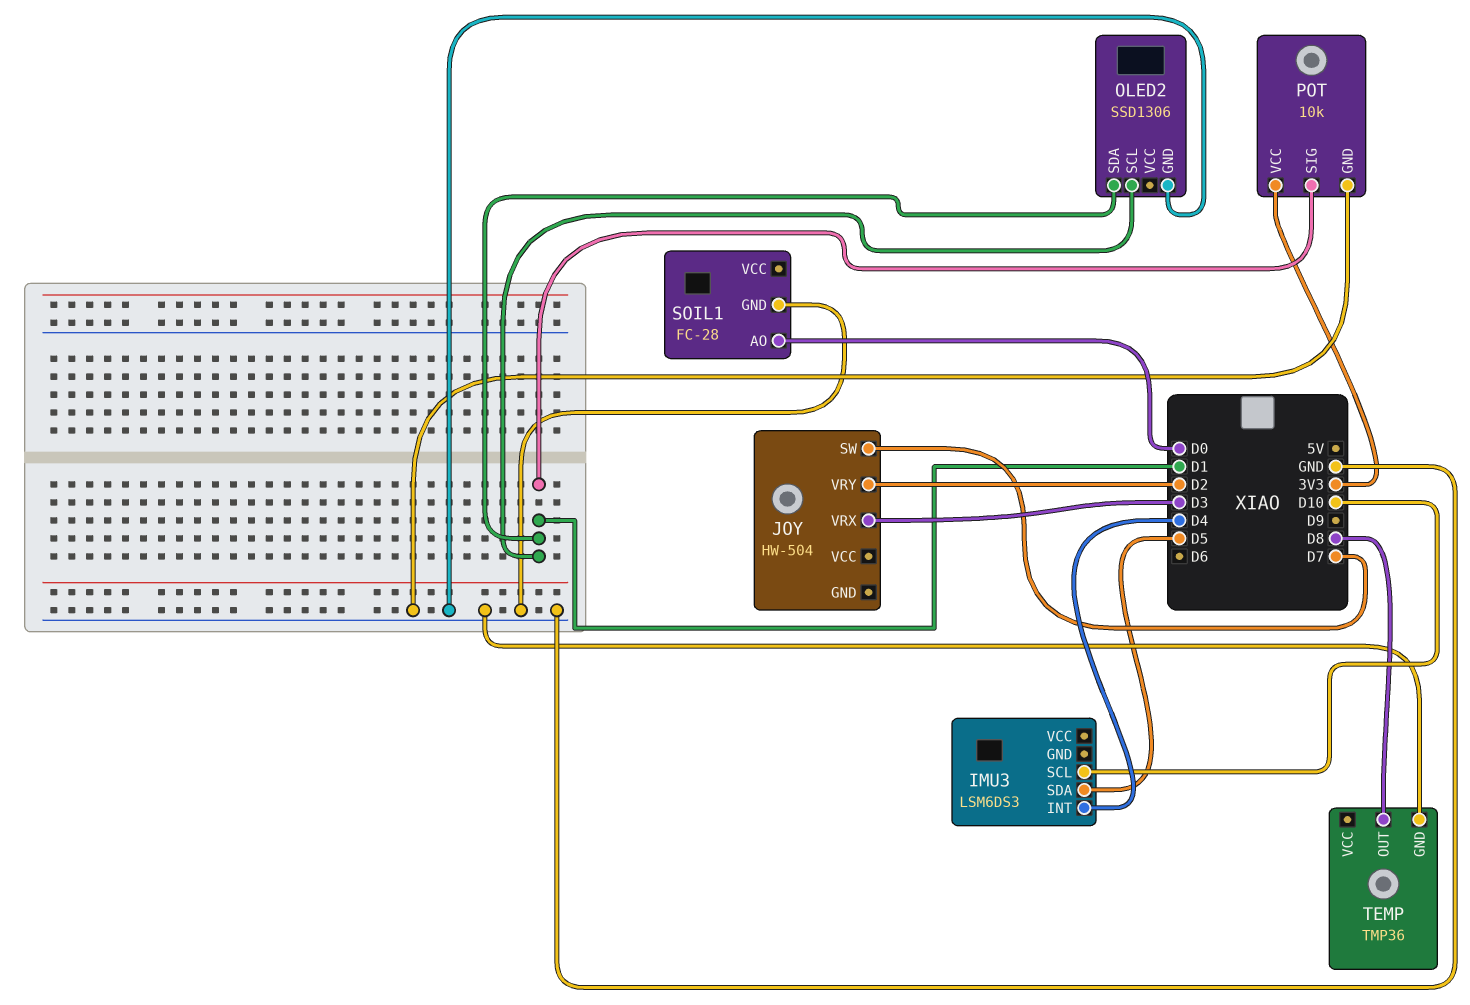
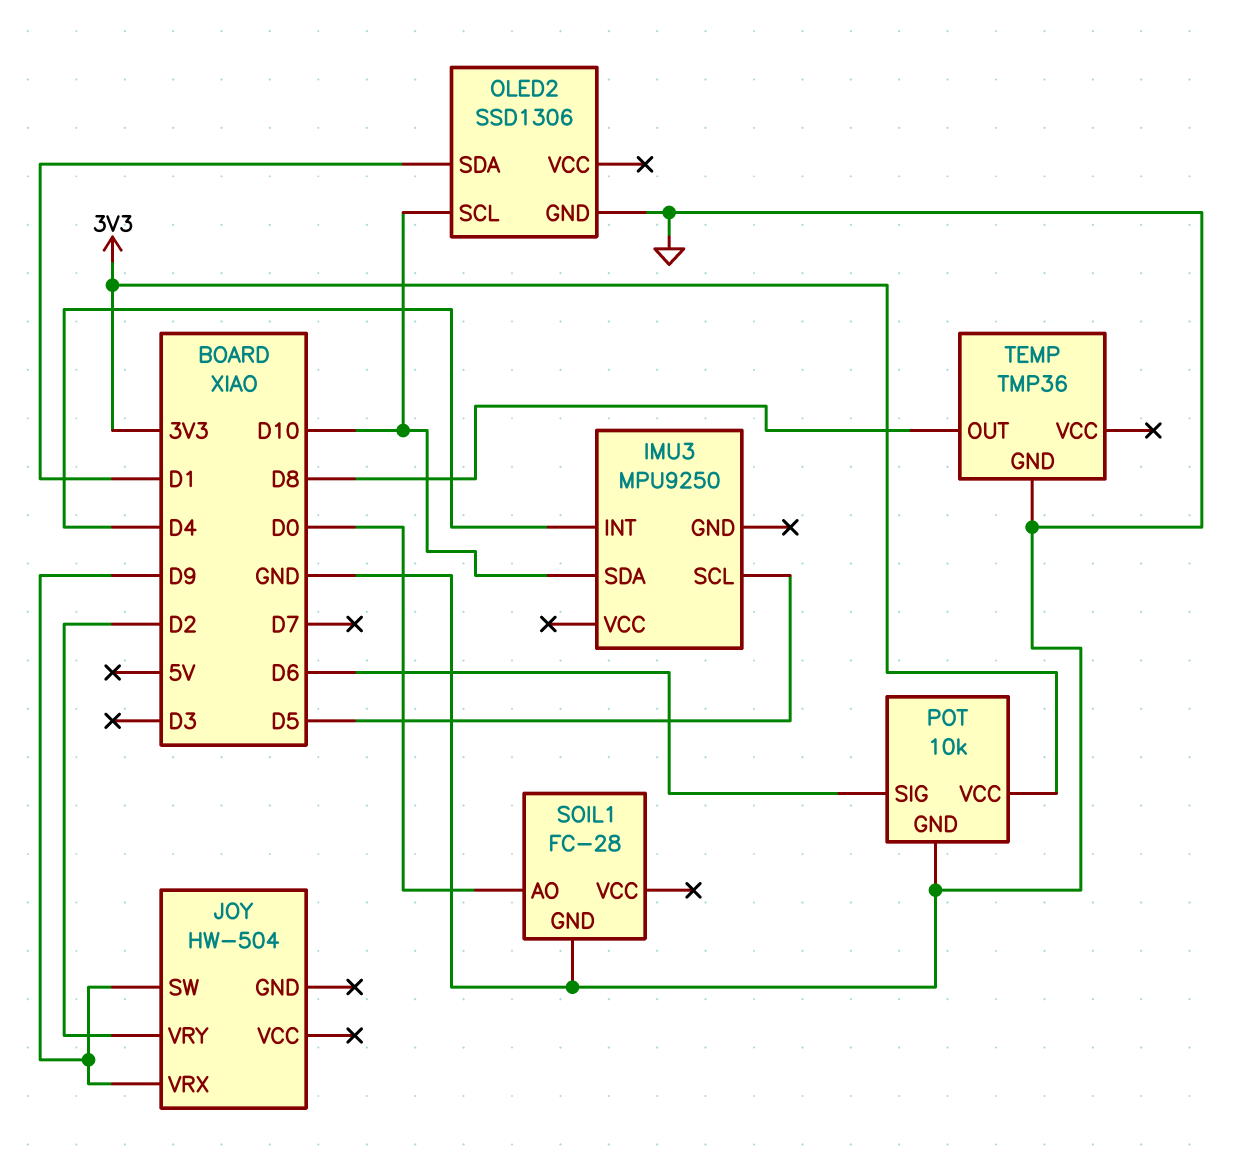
IMU3: LSM6DS3 -> MPU9250
IMU3 pin SCL: D10 -> D5
IMU3 pin SDA: D5 -> D10
JOY pin SW: D7 -> D9
JOY pin VRX: D3 -> D9
OLED2 pin SCL: D1 -> D10
POT pin SIG: D1 -> D6

